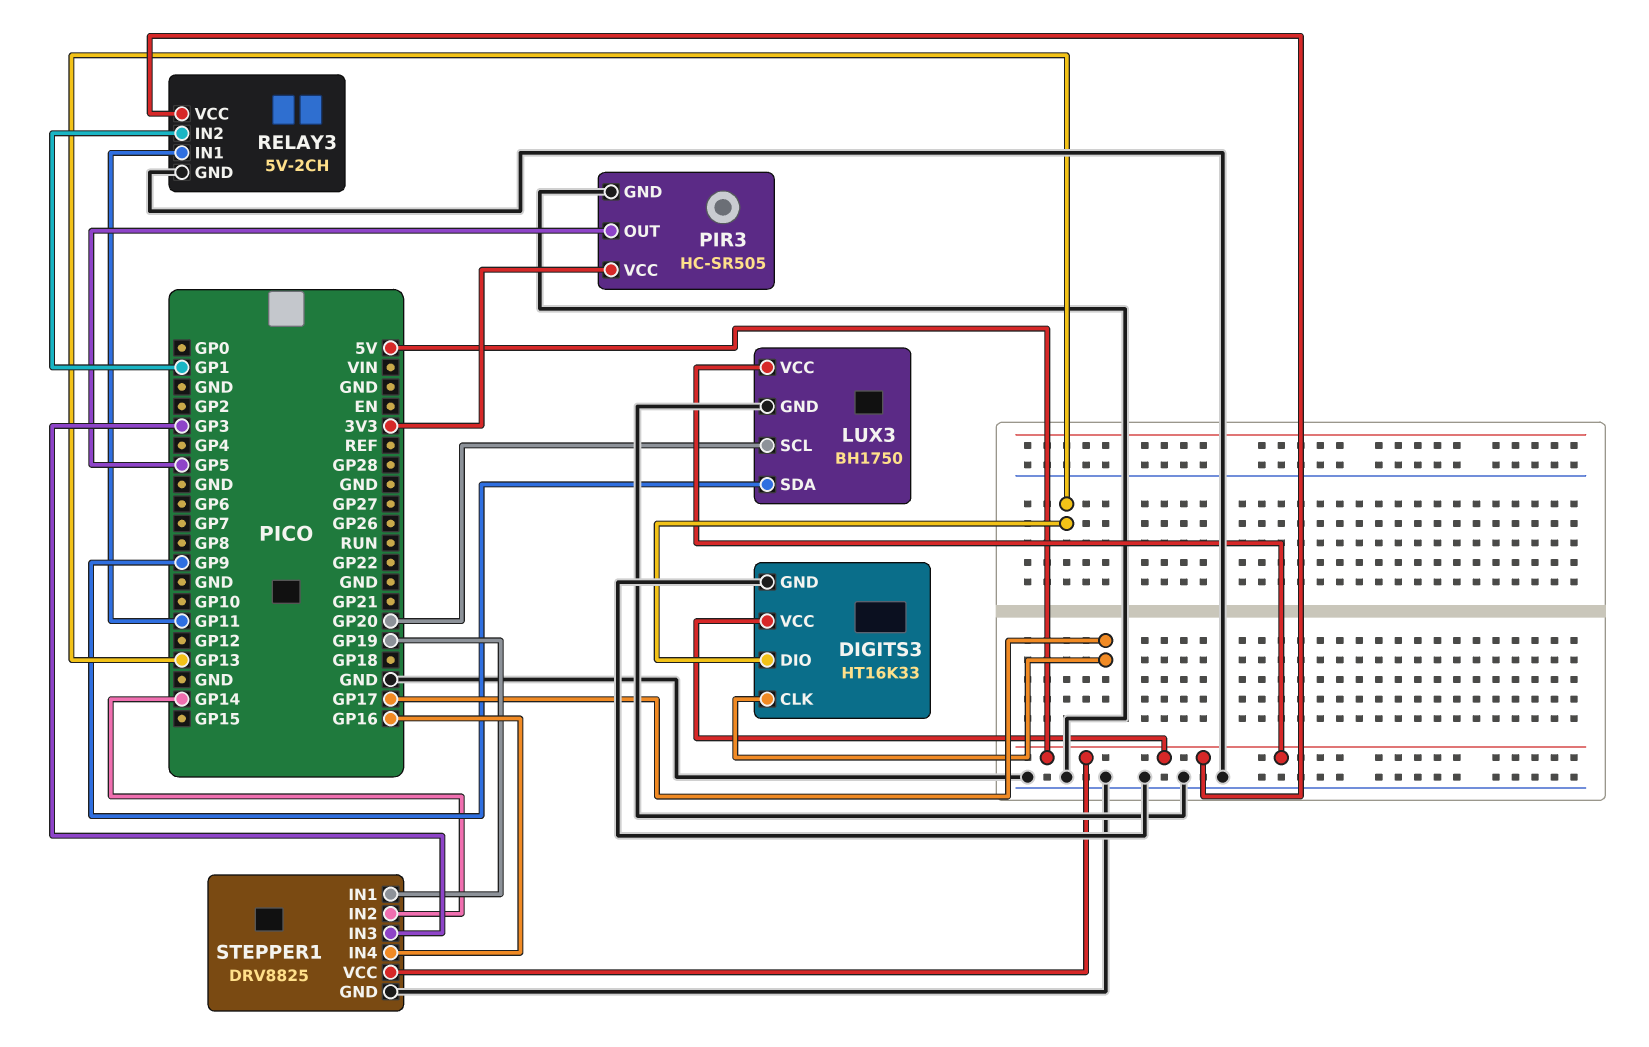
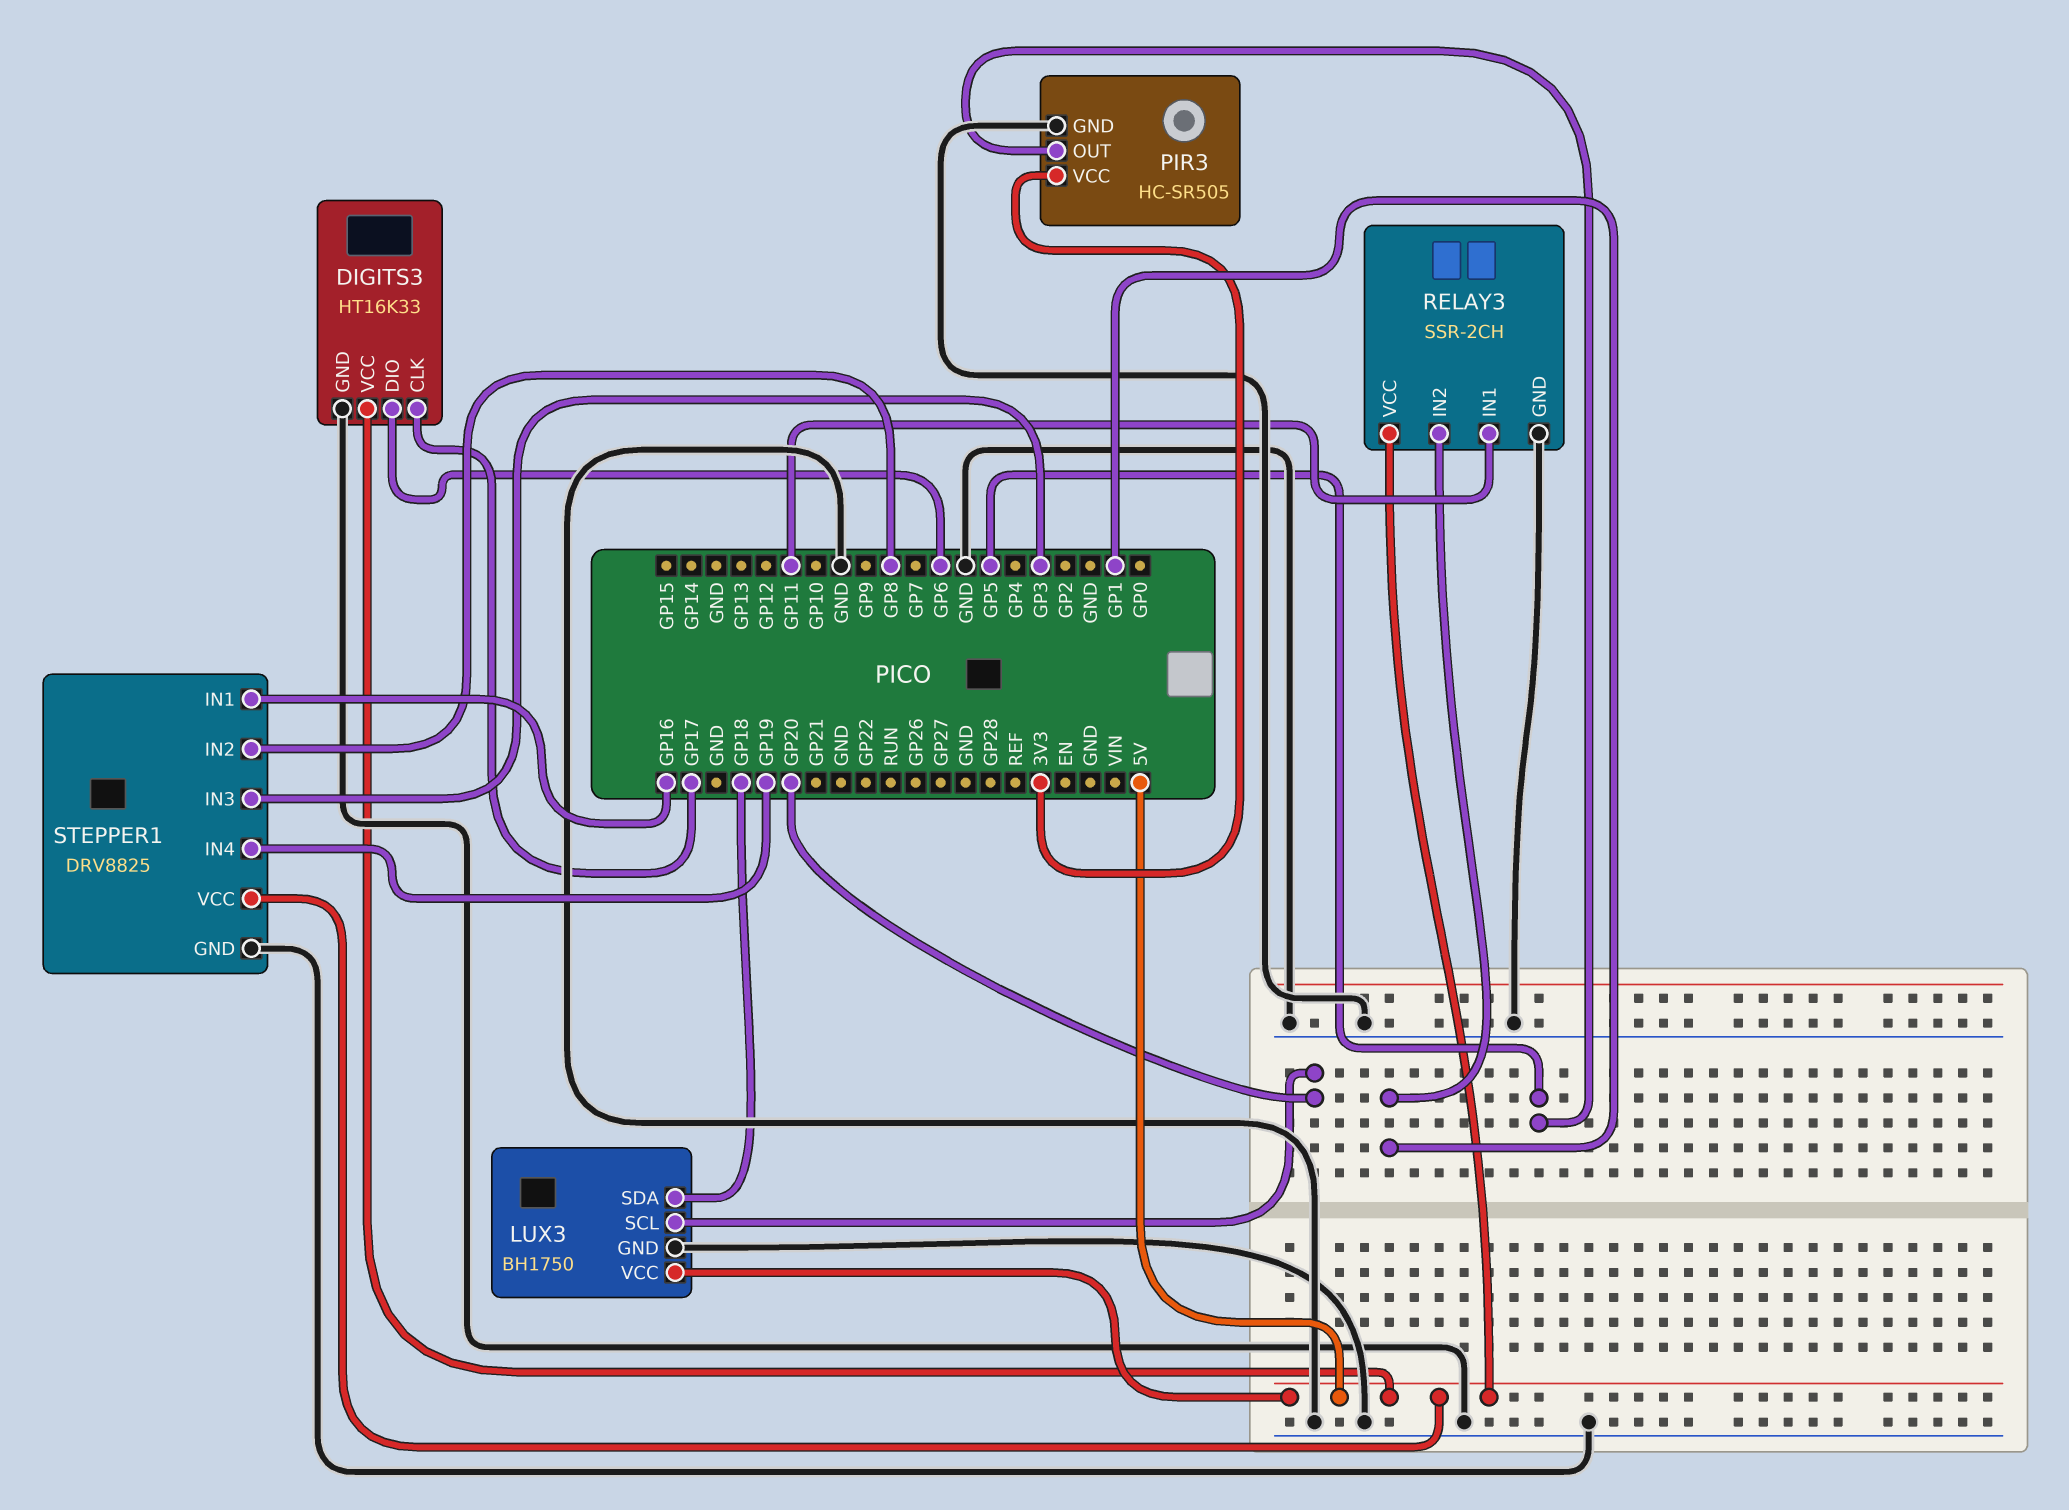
DIGITS3 pin DIO: GP13 -> GP6
LUX3 pin SDA: GP9 -> GP18
RELAY3: 5V-2CH -> SSR-2CH
STEPPER1 pin IN1: GP19 -> GP16
STEPPER1 pin IN2: GP14 -> GP8
STEPPER1 pin IN4: GP16 -> GP19

